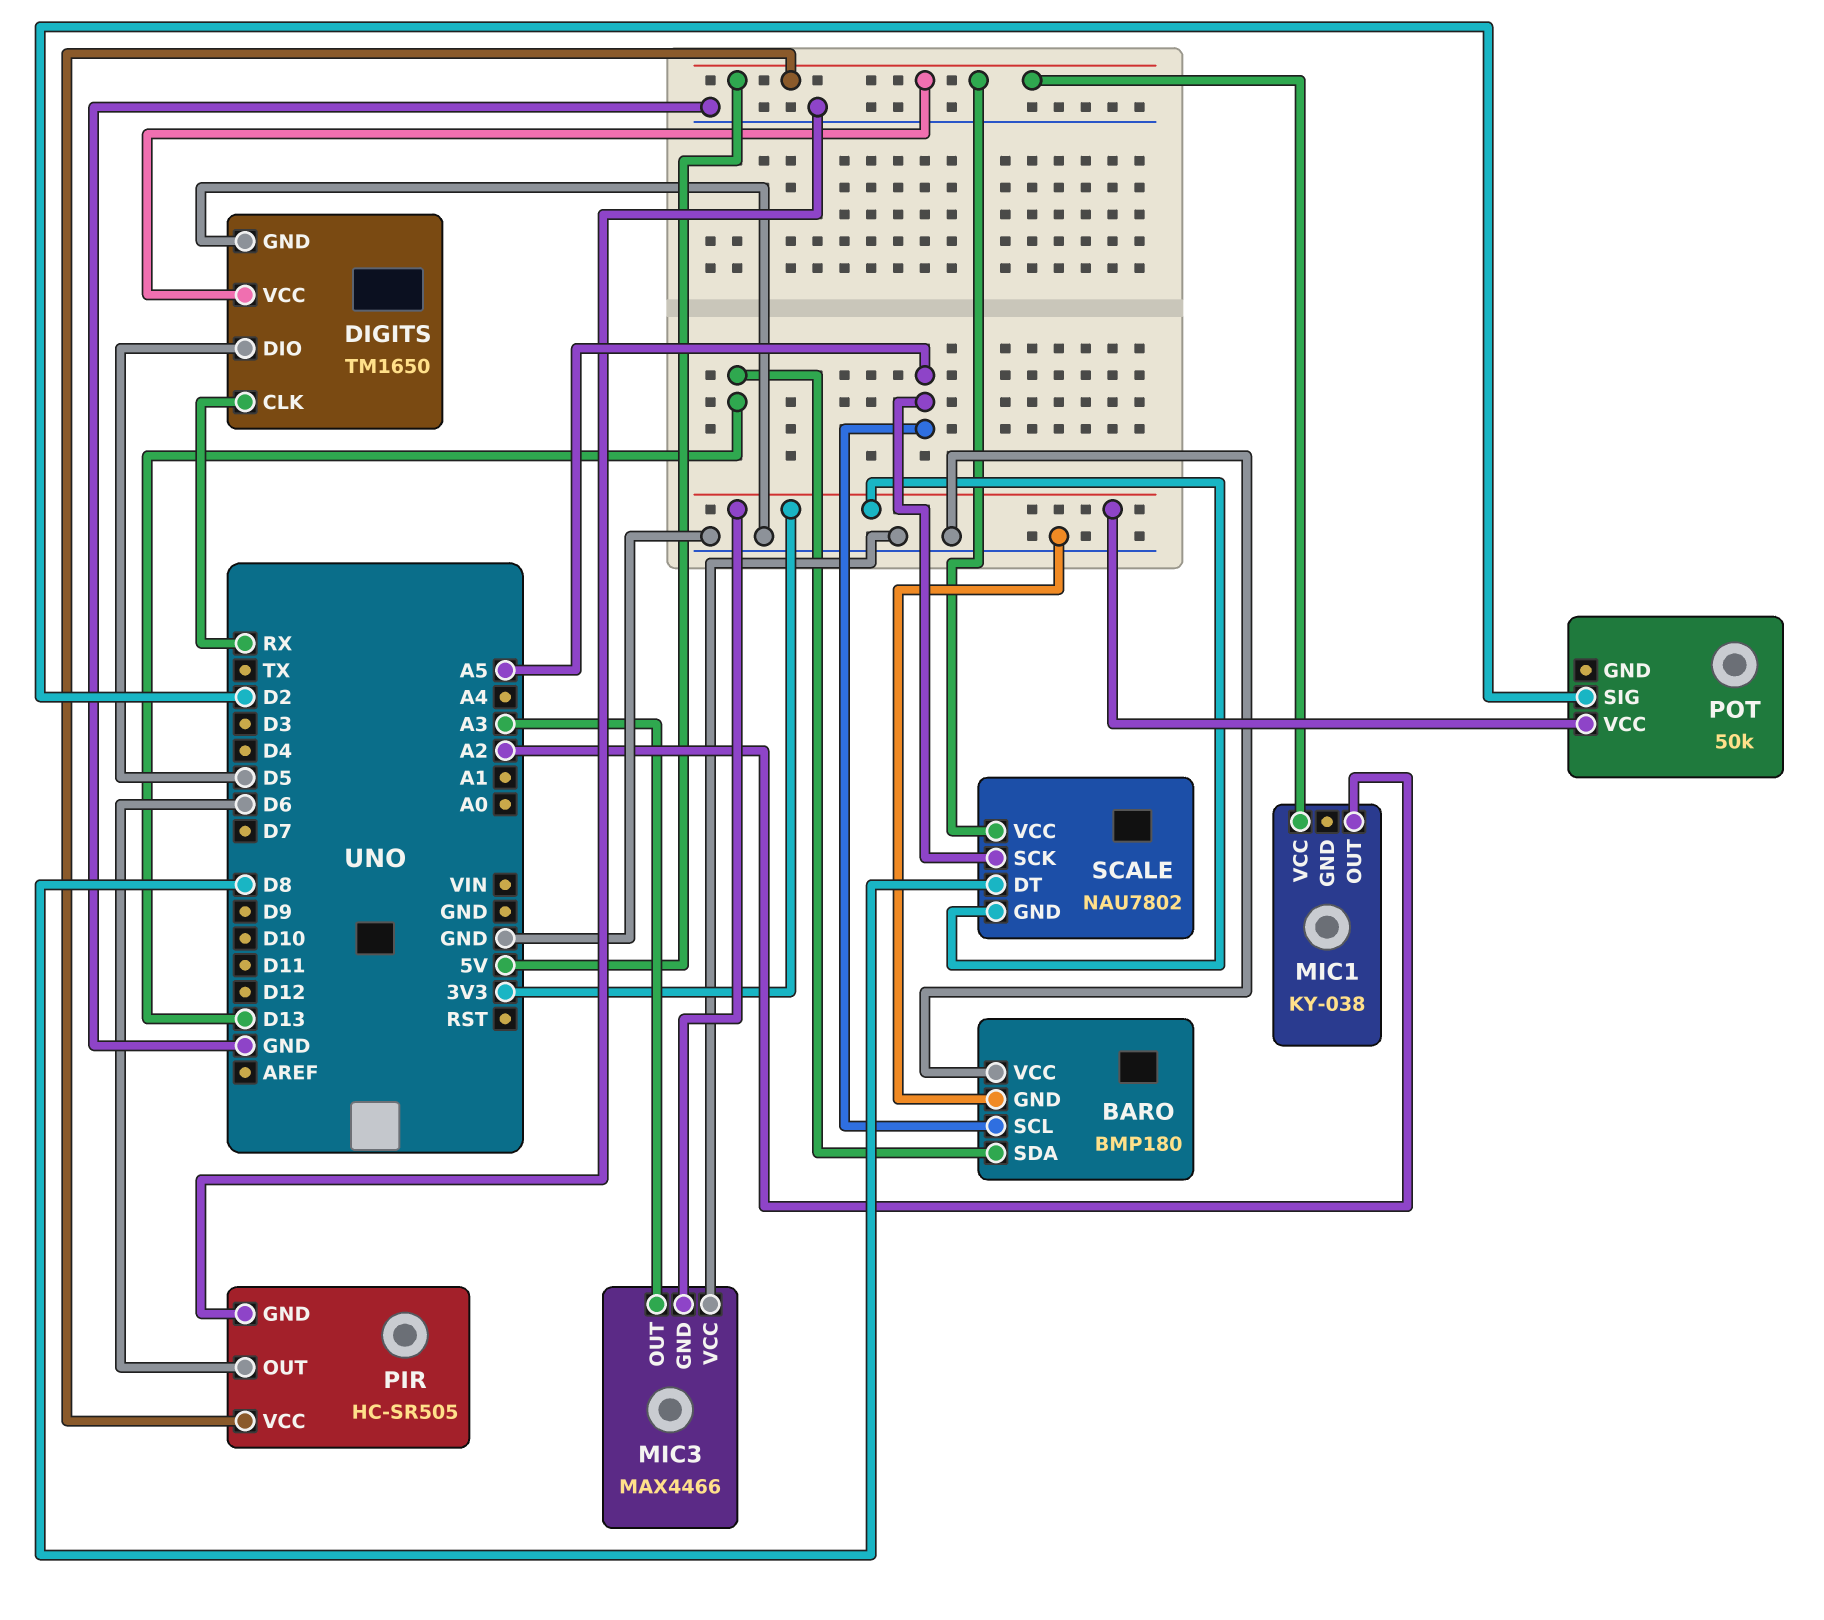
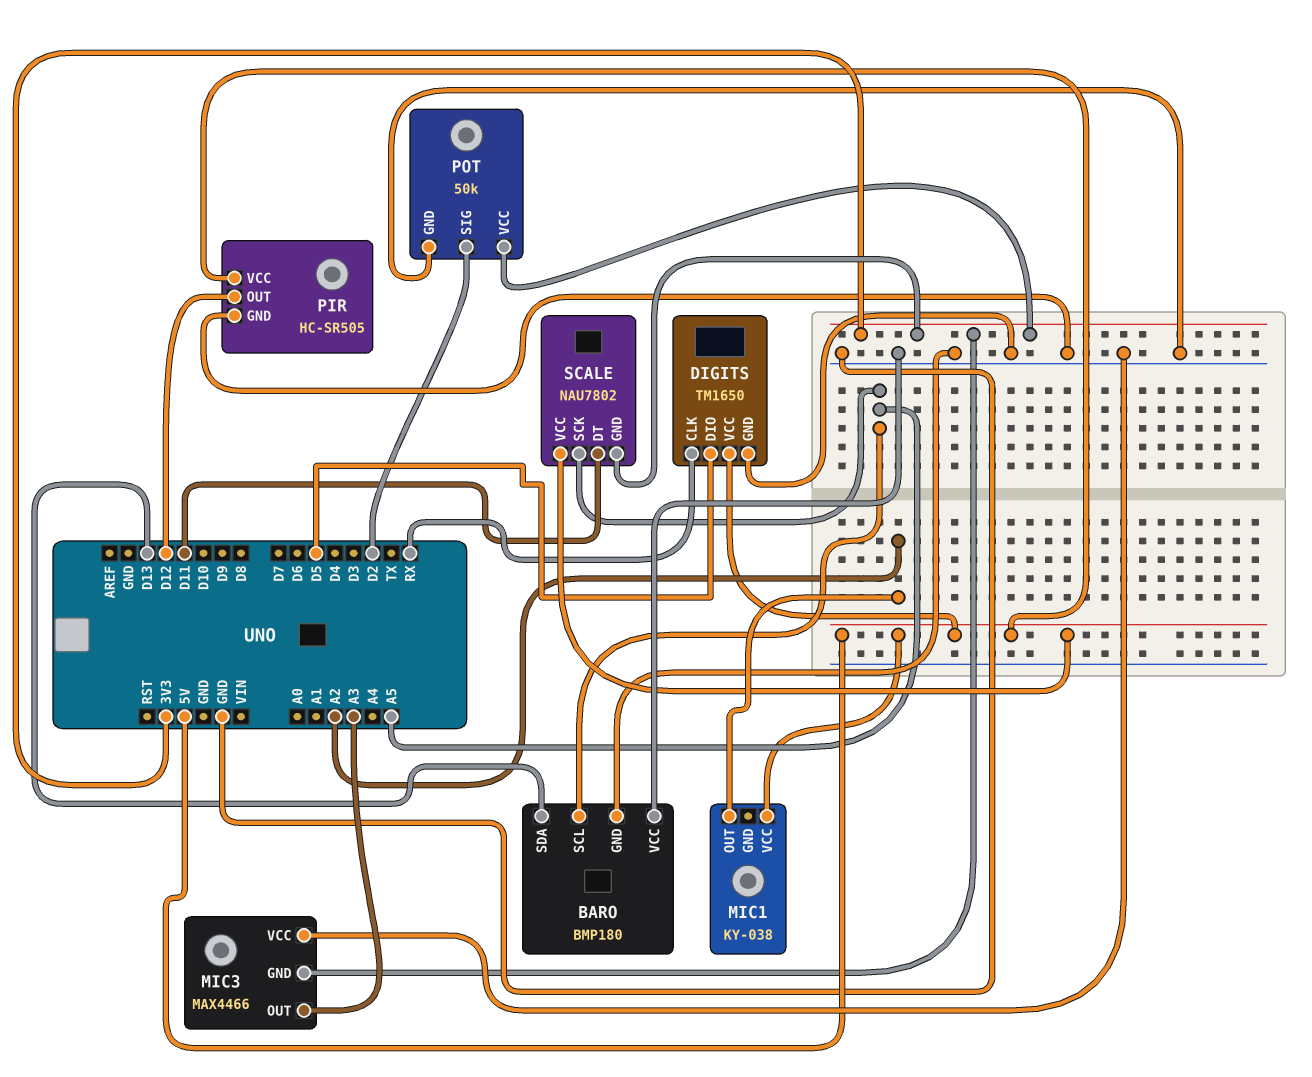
PIR pin OUT: D6 -> D12
POT pin GND: none -> GND
SCALE pin DT: D8 -> D11

